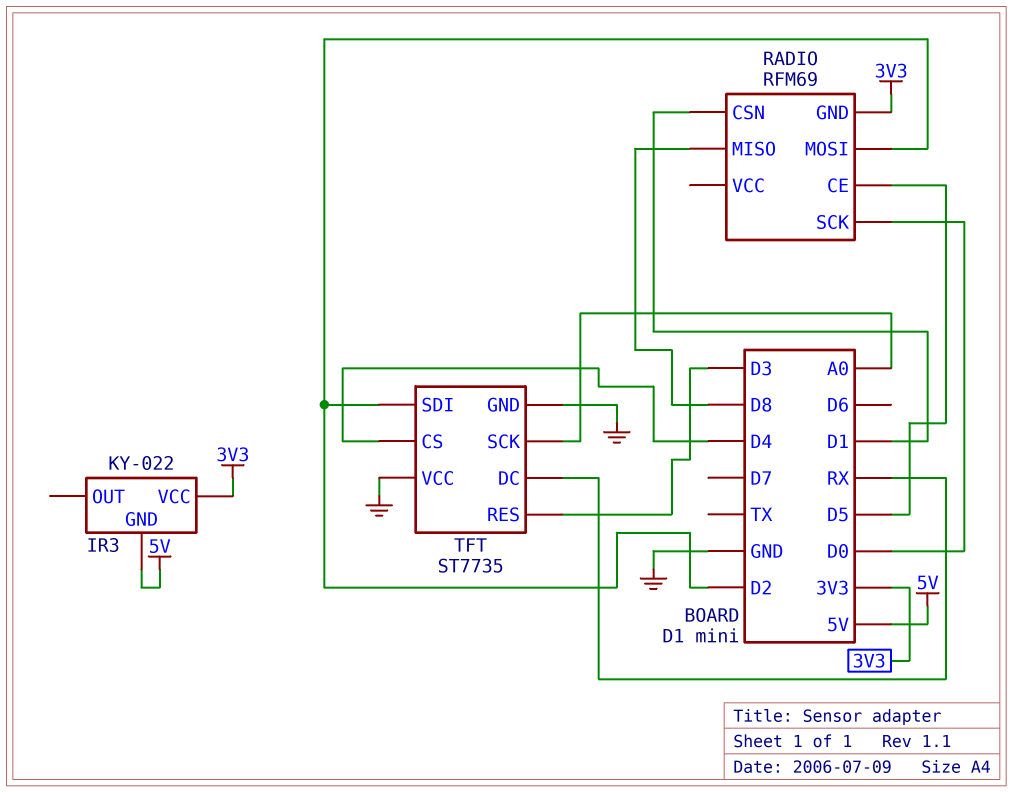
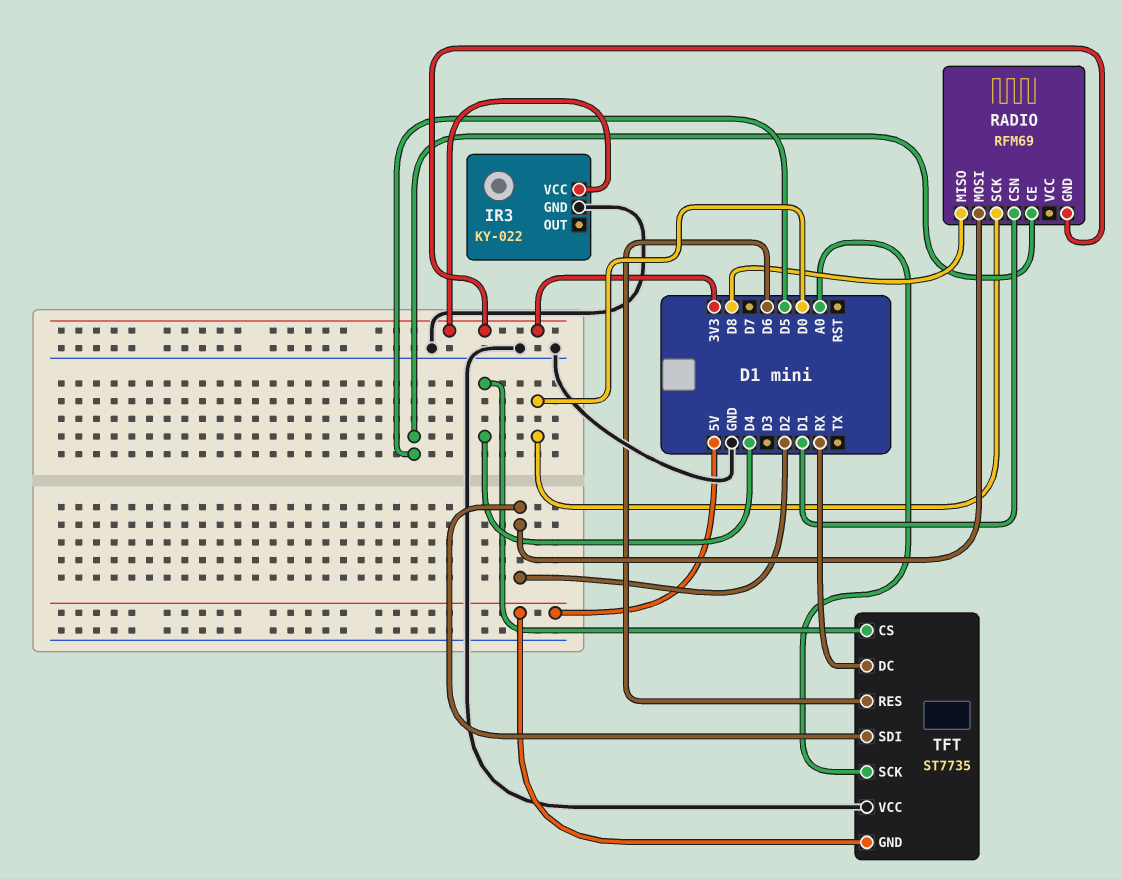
IR3 pin GND: 5V -> GND
TFT pin GND: GND -> 5V
TFT pin RES: D3 -> D6

